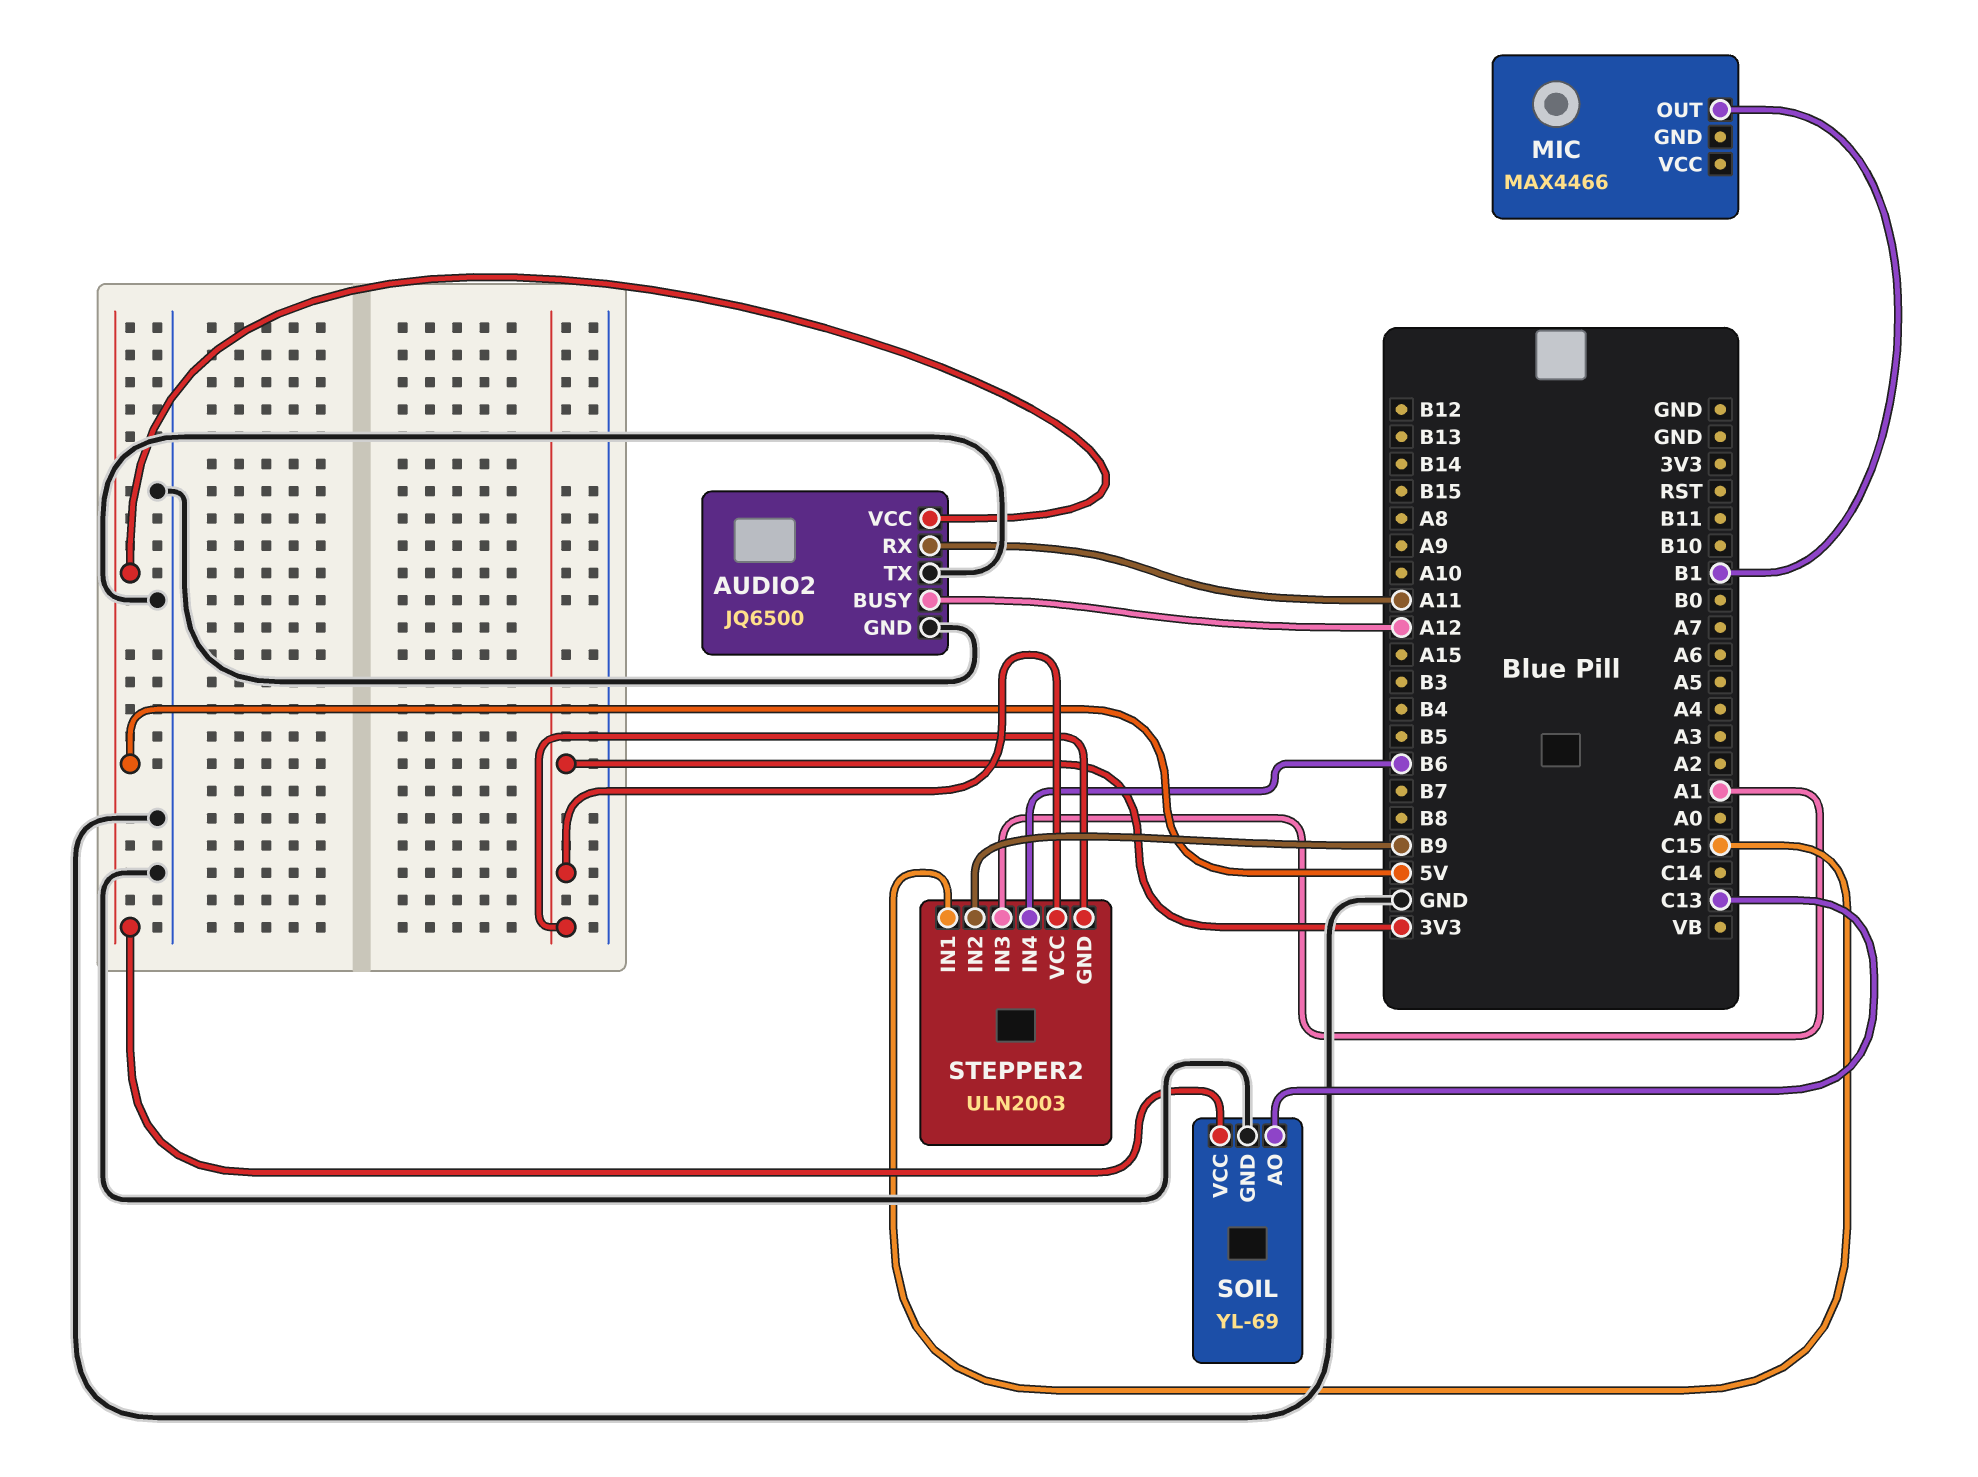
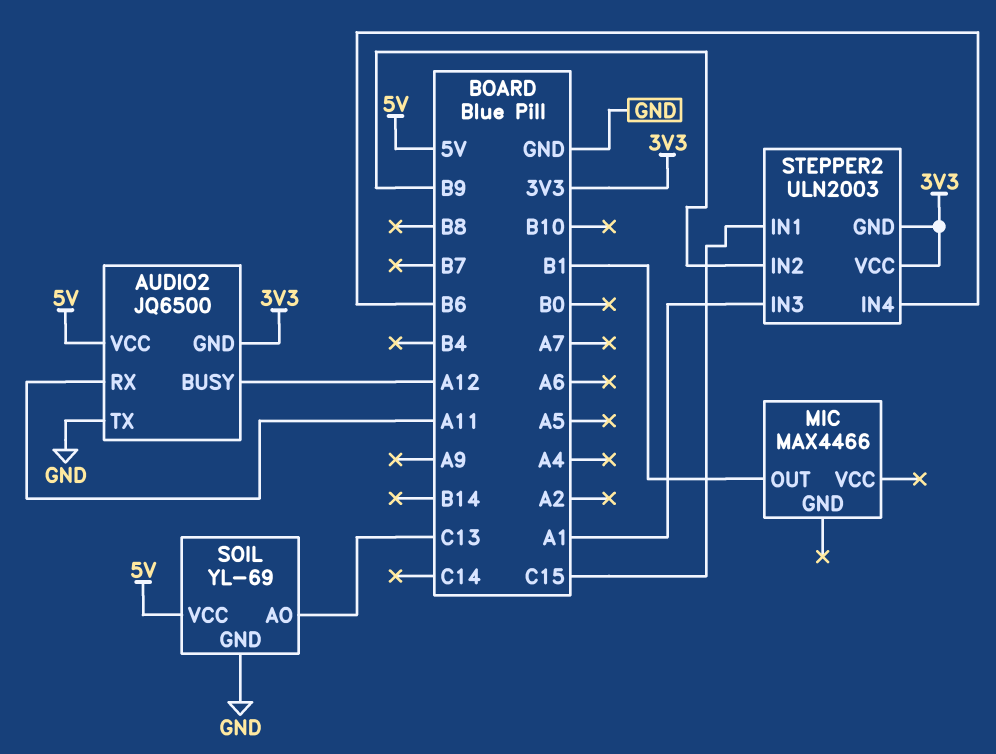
AUDIO2 pin GND: GND -> 3V3

